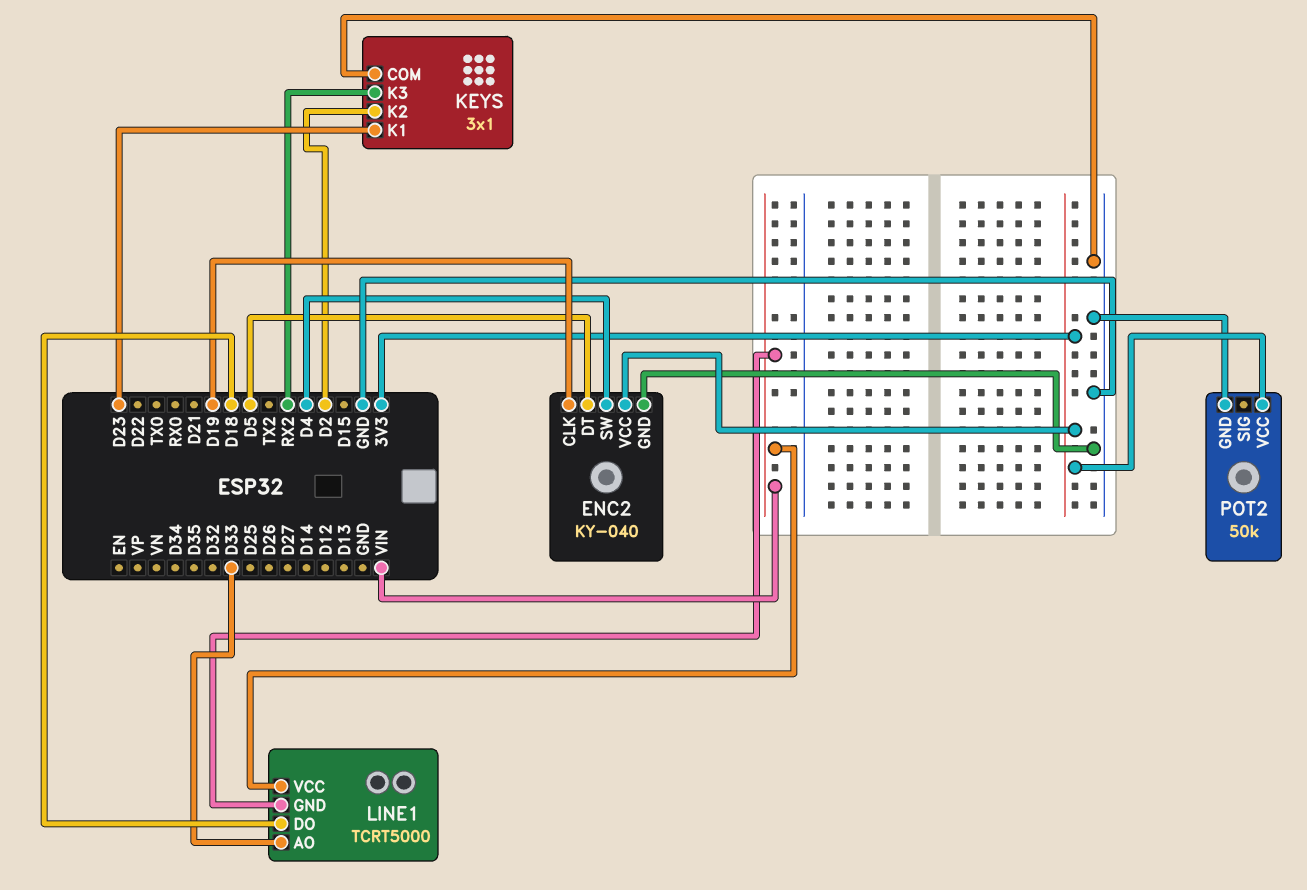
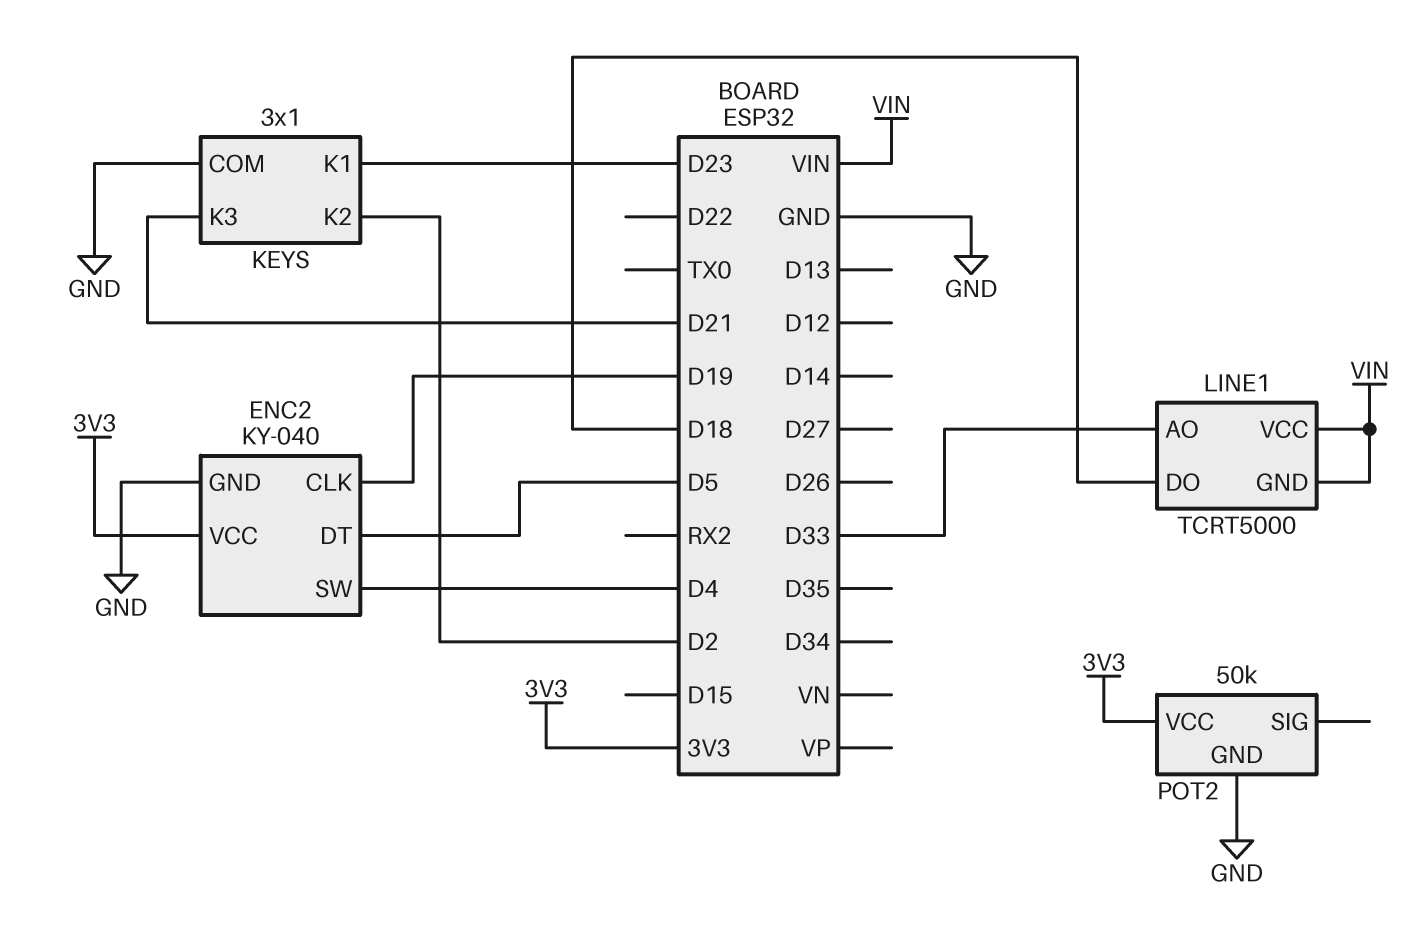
KEYS pin K3: RX2 -> D21

